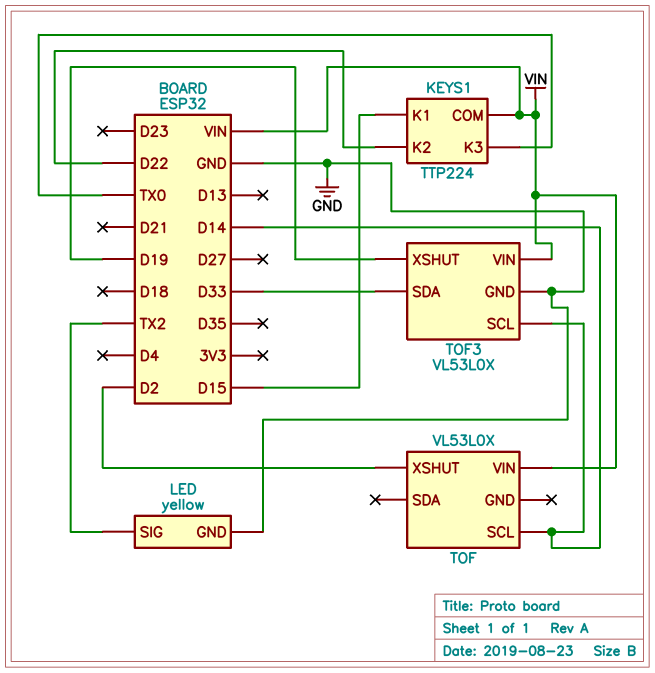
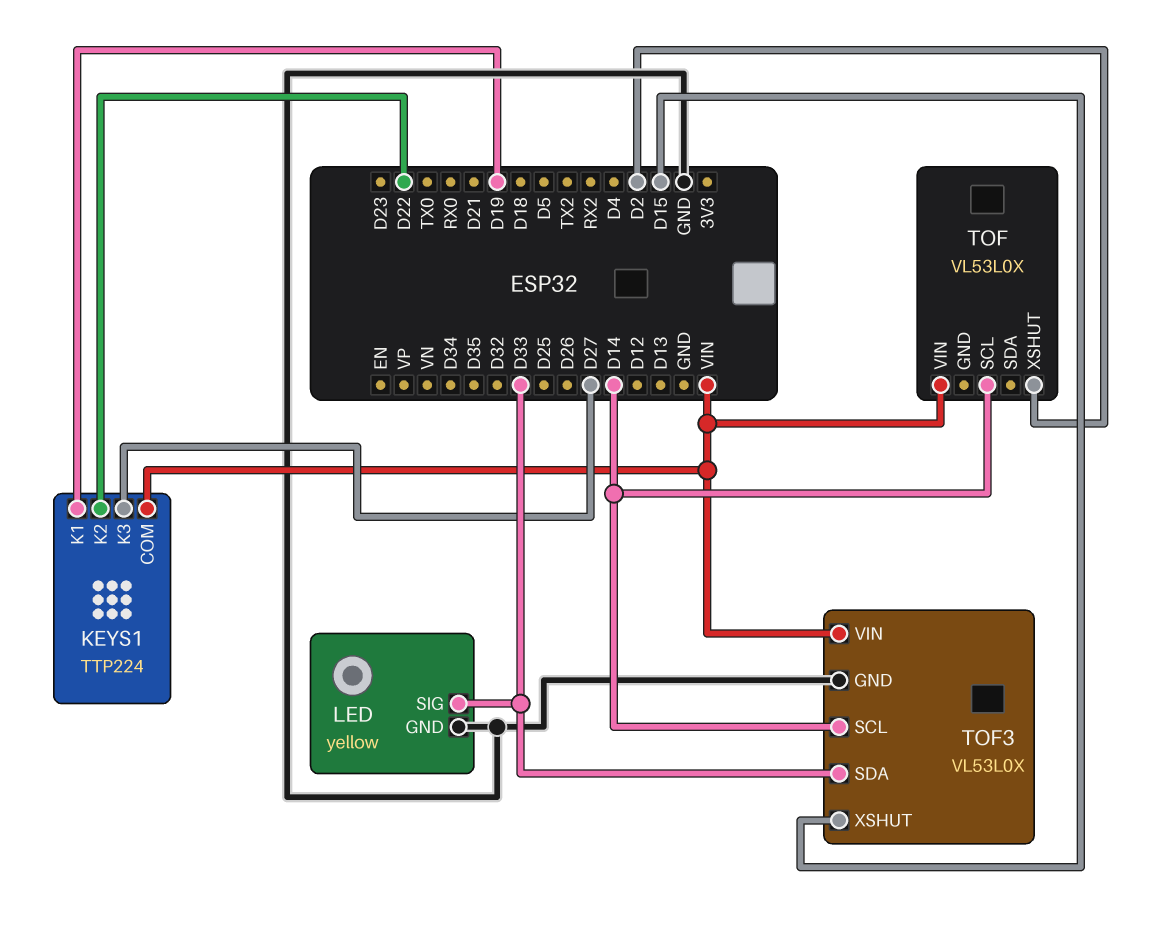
KEYS1 pin K1: D15 -> D19
KEYS1 pin K3: TX0 -> D27
LED pin SIG: TX2 -> D33
TOF3 pin XSHUT: D19 -> D15

